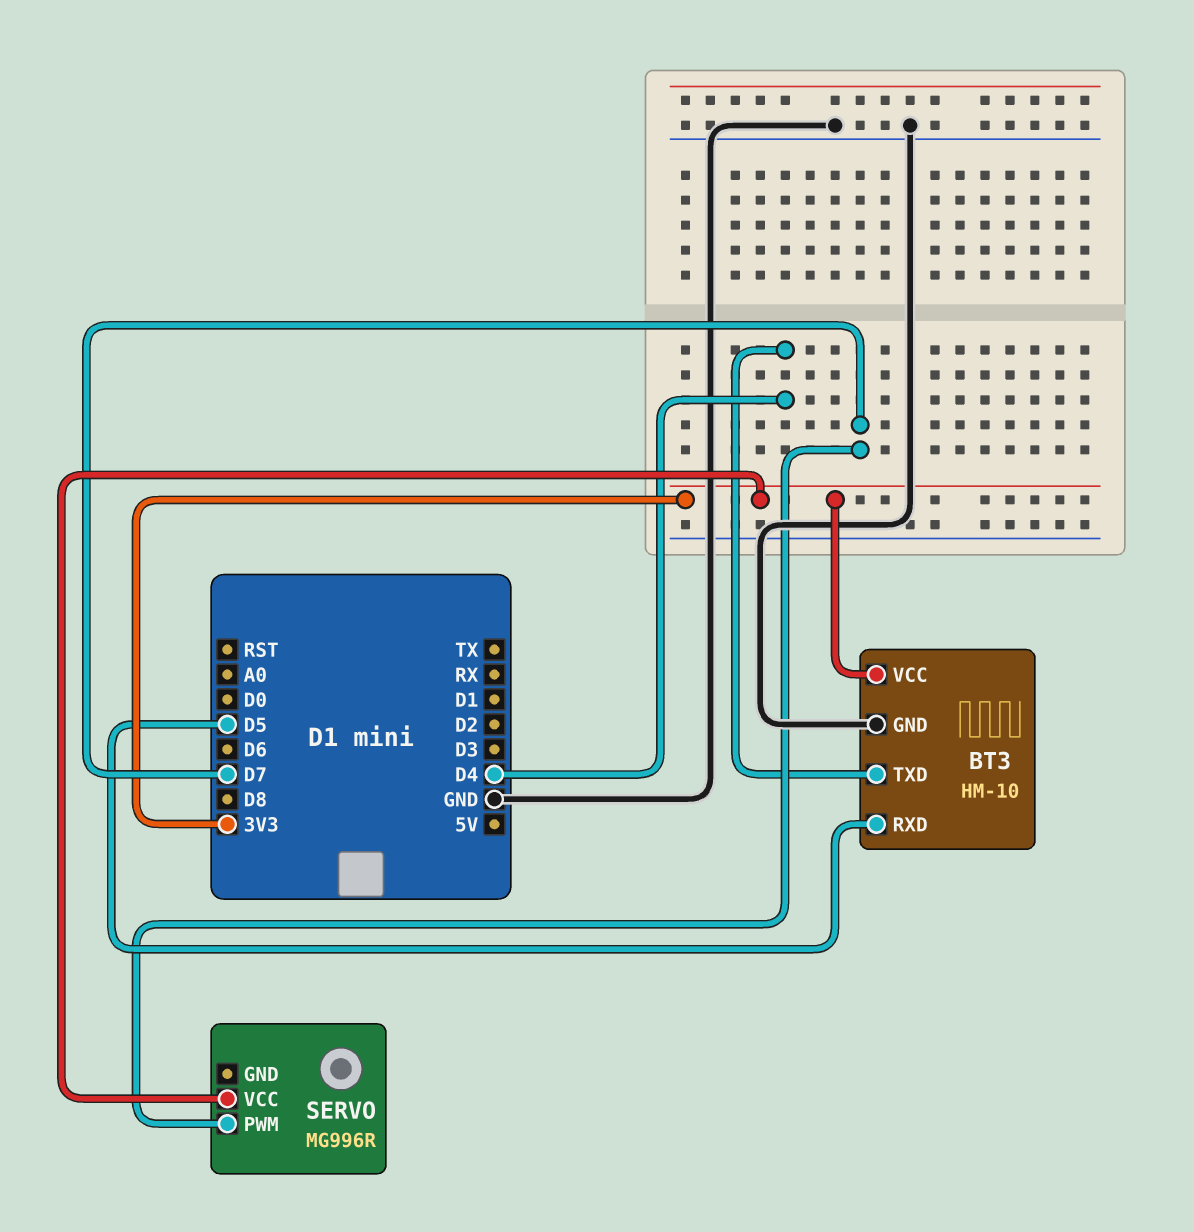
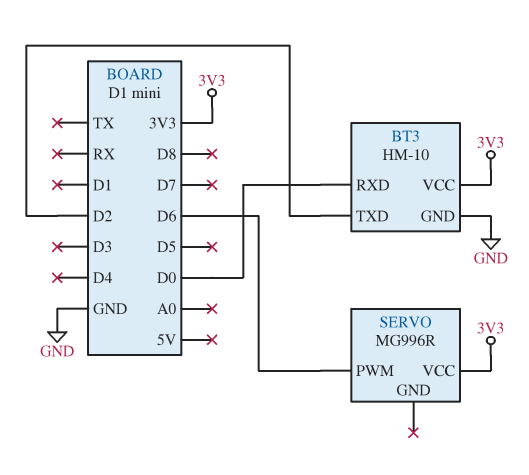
BT3 pin RXD: D5 -> D0
BT3 pin TXD: D4 -> D2
SERVO pin PWM: D7 -> D6

